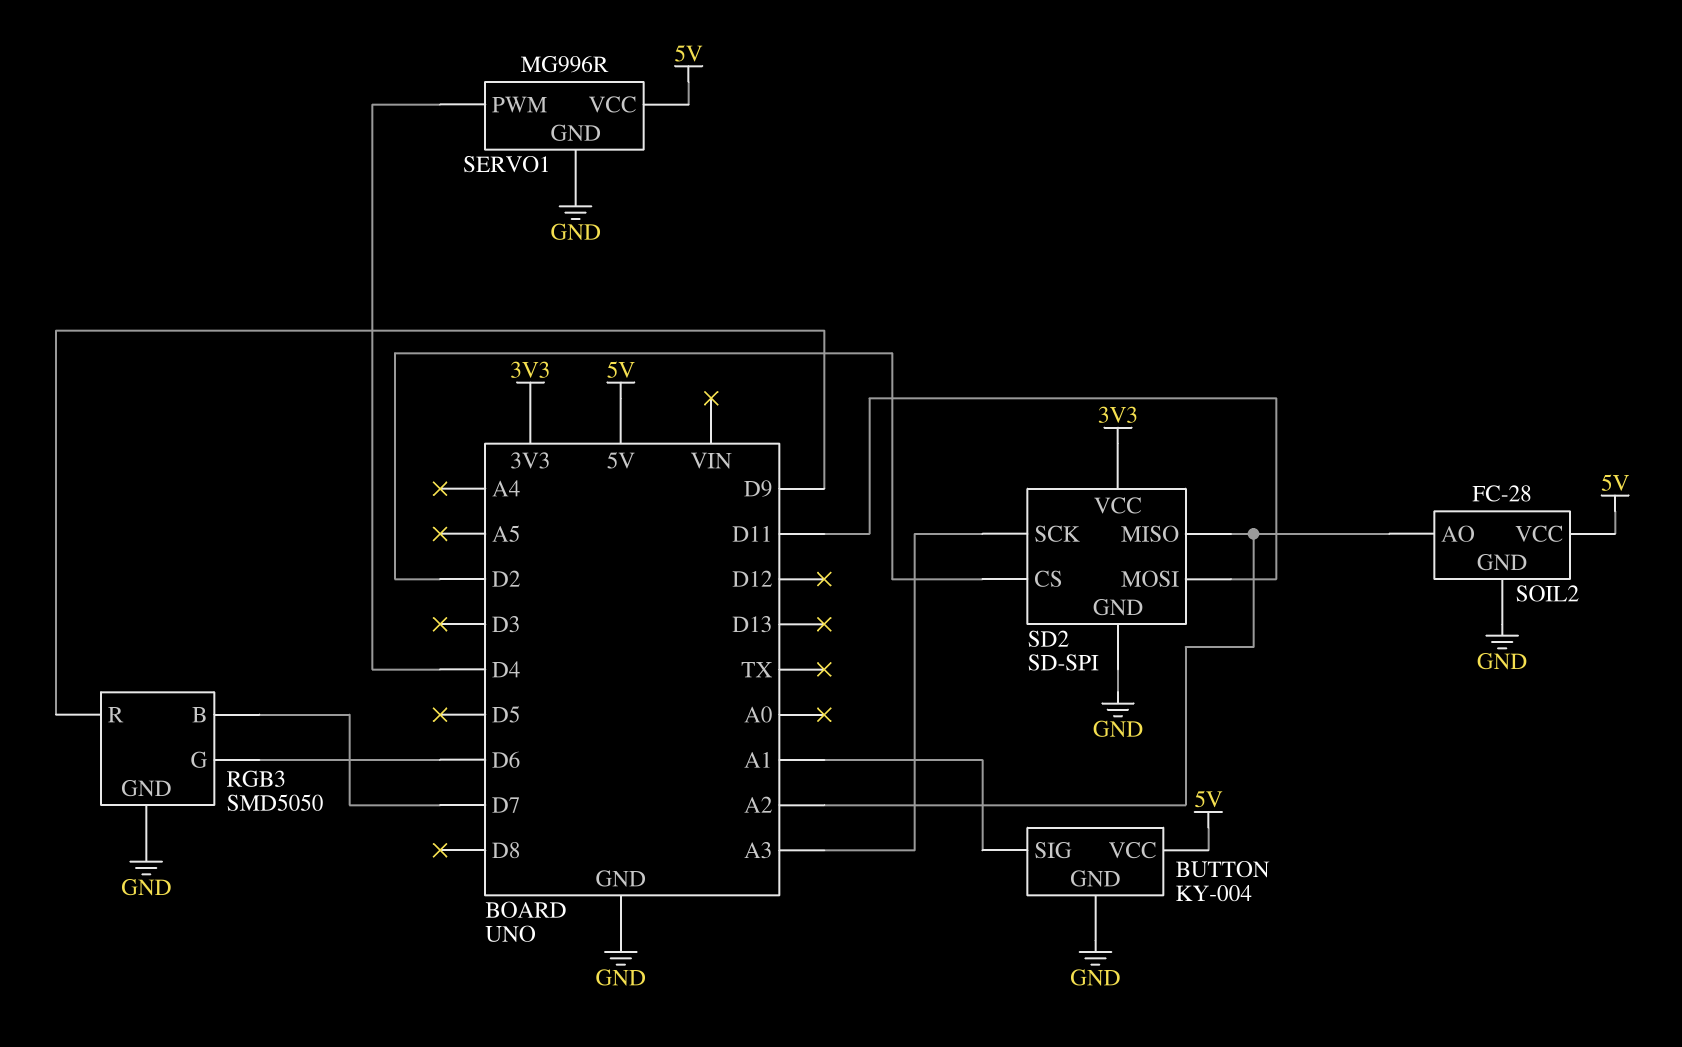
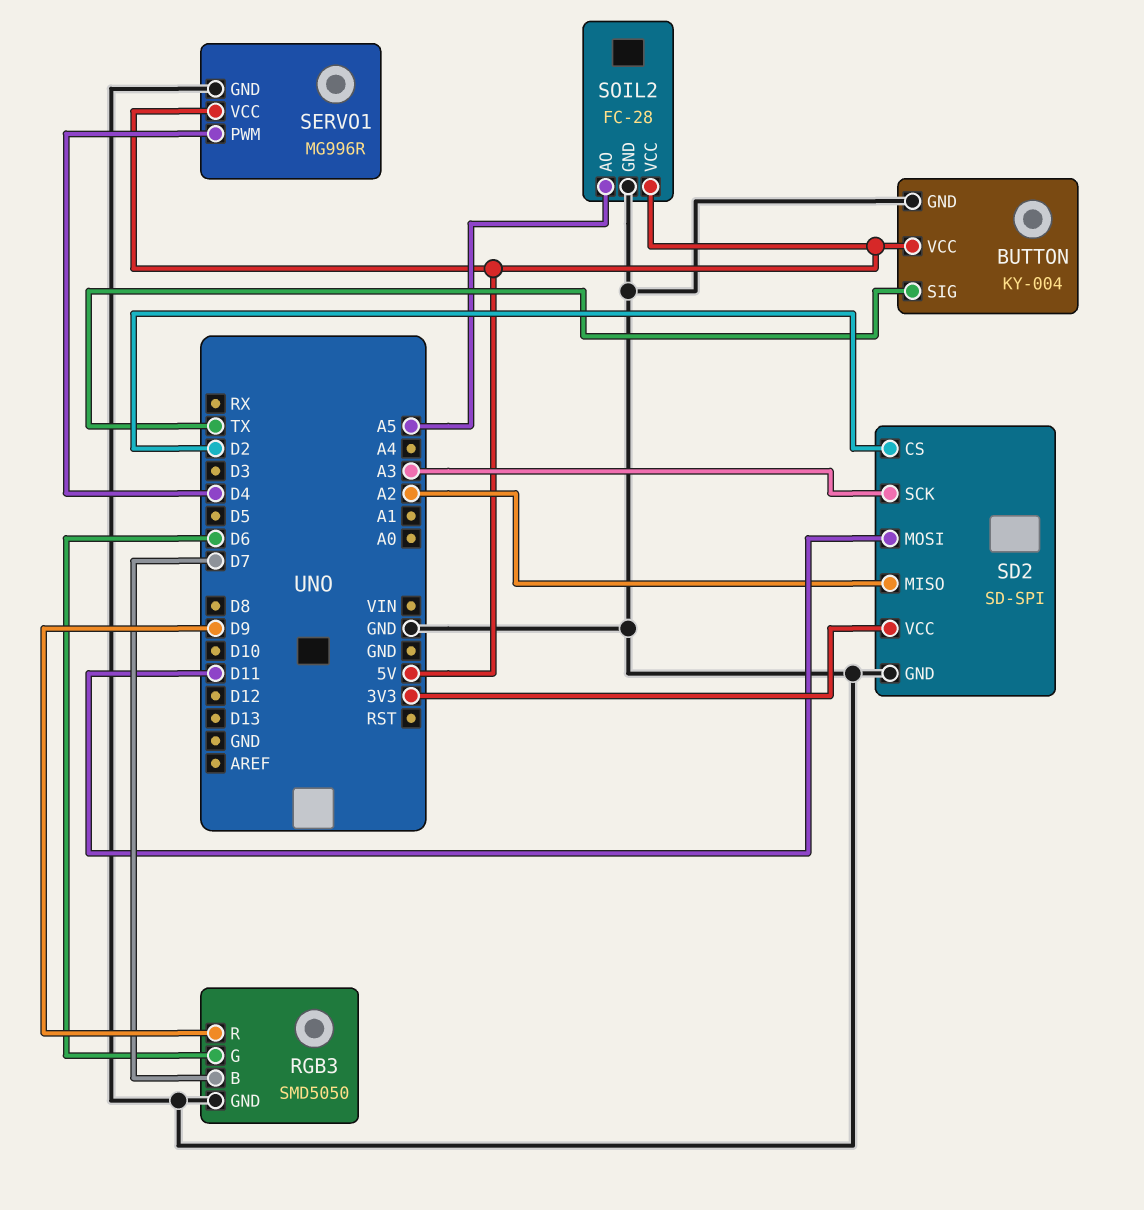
BUTTON pin SIG: A1 -> TX
SOIL2 pin AO: A2 -> A5

